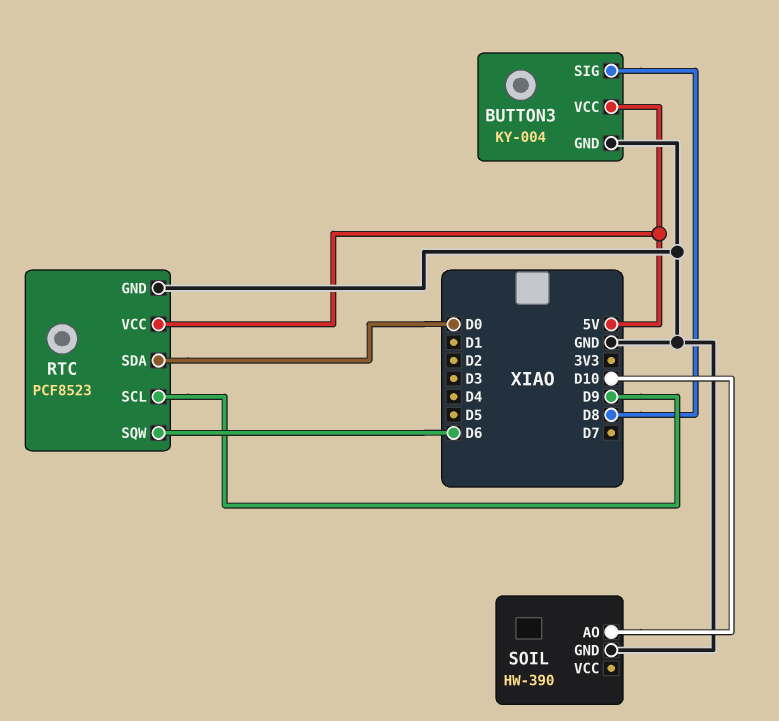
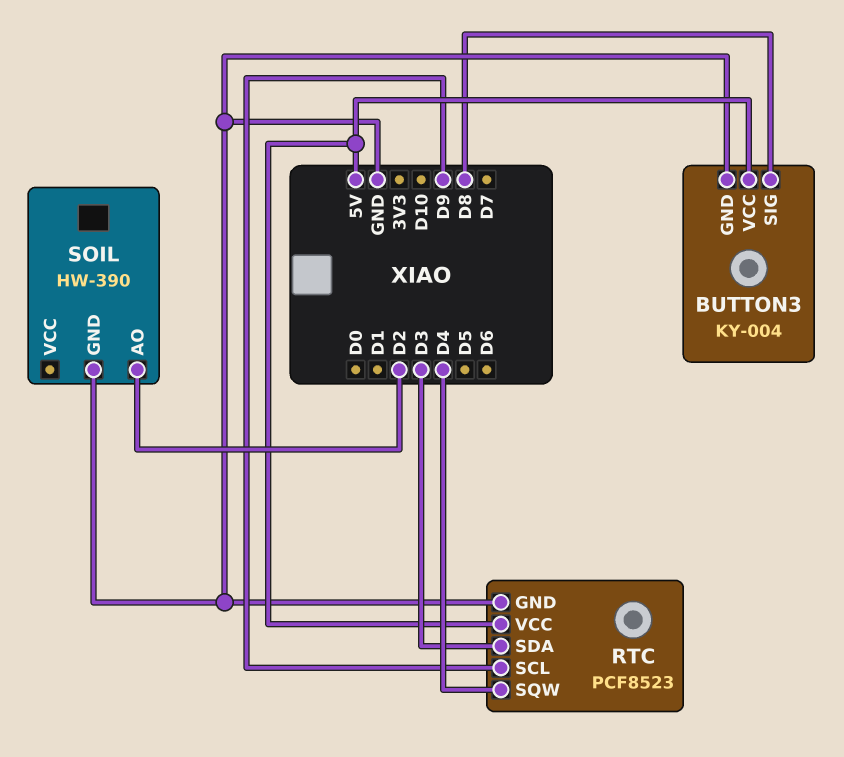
RTC pin SDA: D0 -> D3
RTC pin SQW: D6 -> D4
SOIL pin AO: D10 -> D2

